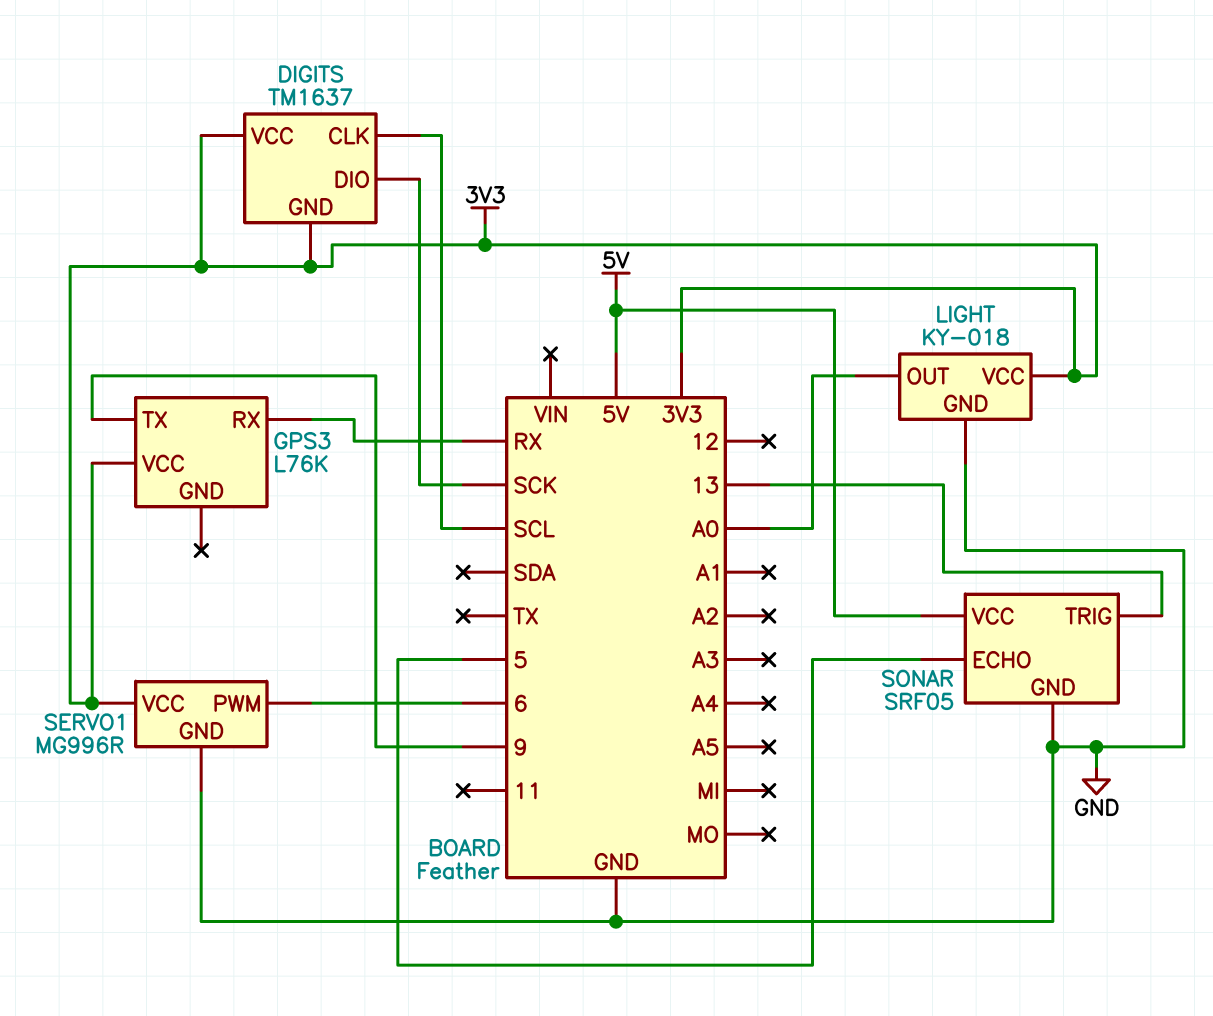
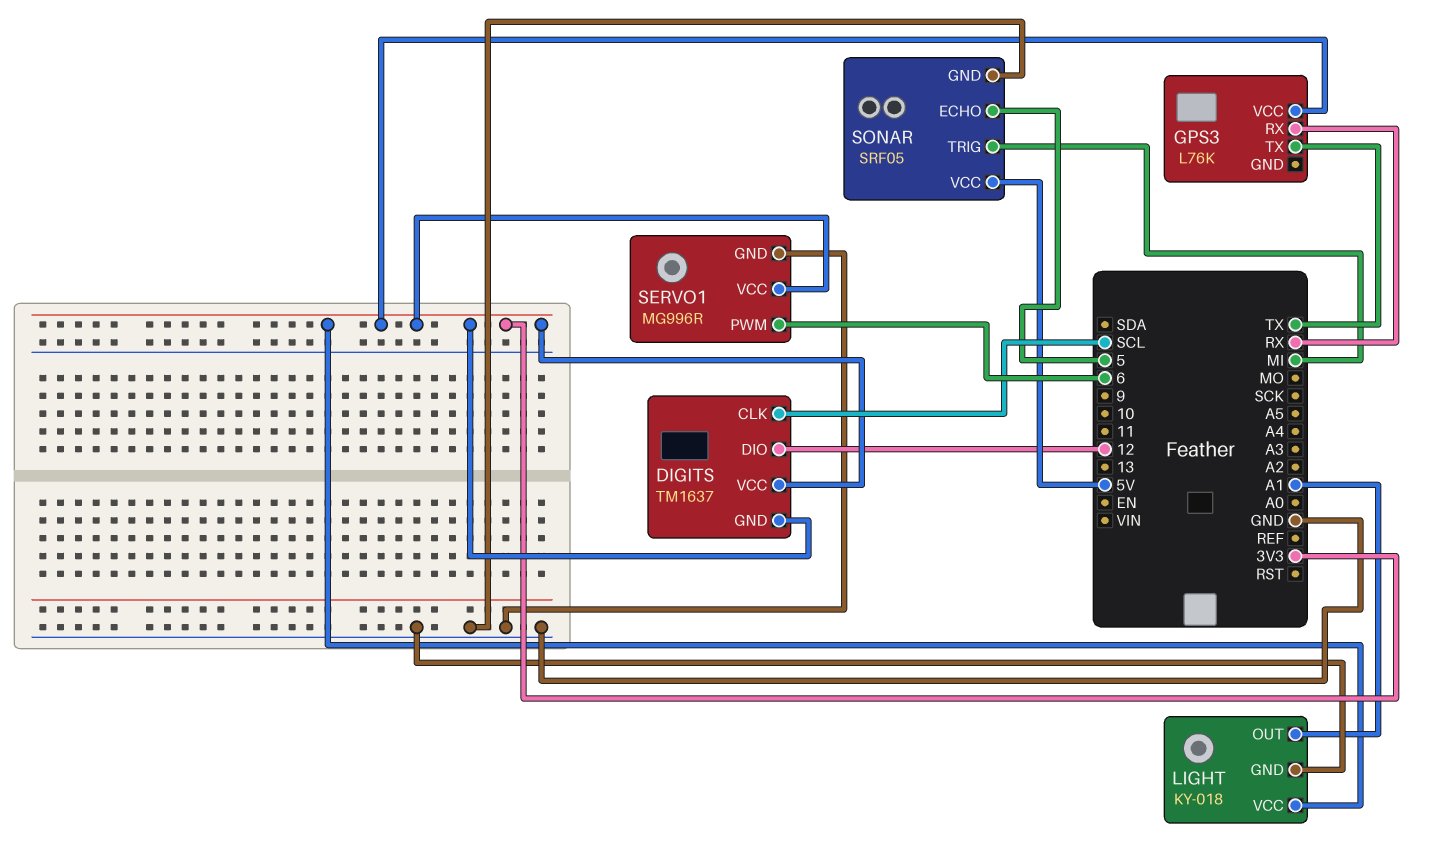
DIGITS pin DIO: SCK -> 12
GPS3 pin TX: 9 -> TX
LIGHT pin OUT: A0 -> A1
SONAR pin TRIG: 13 -> MI

